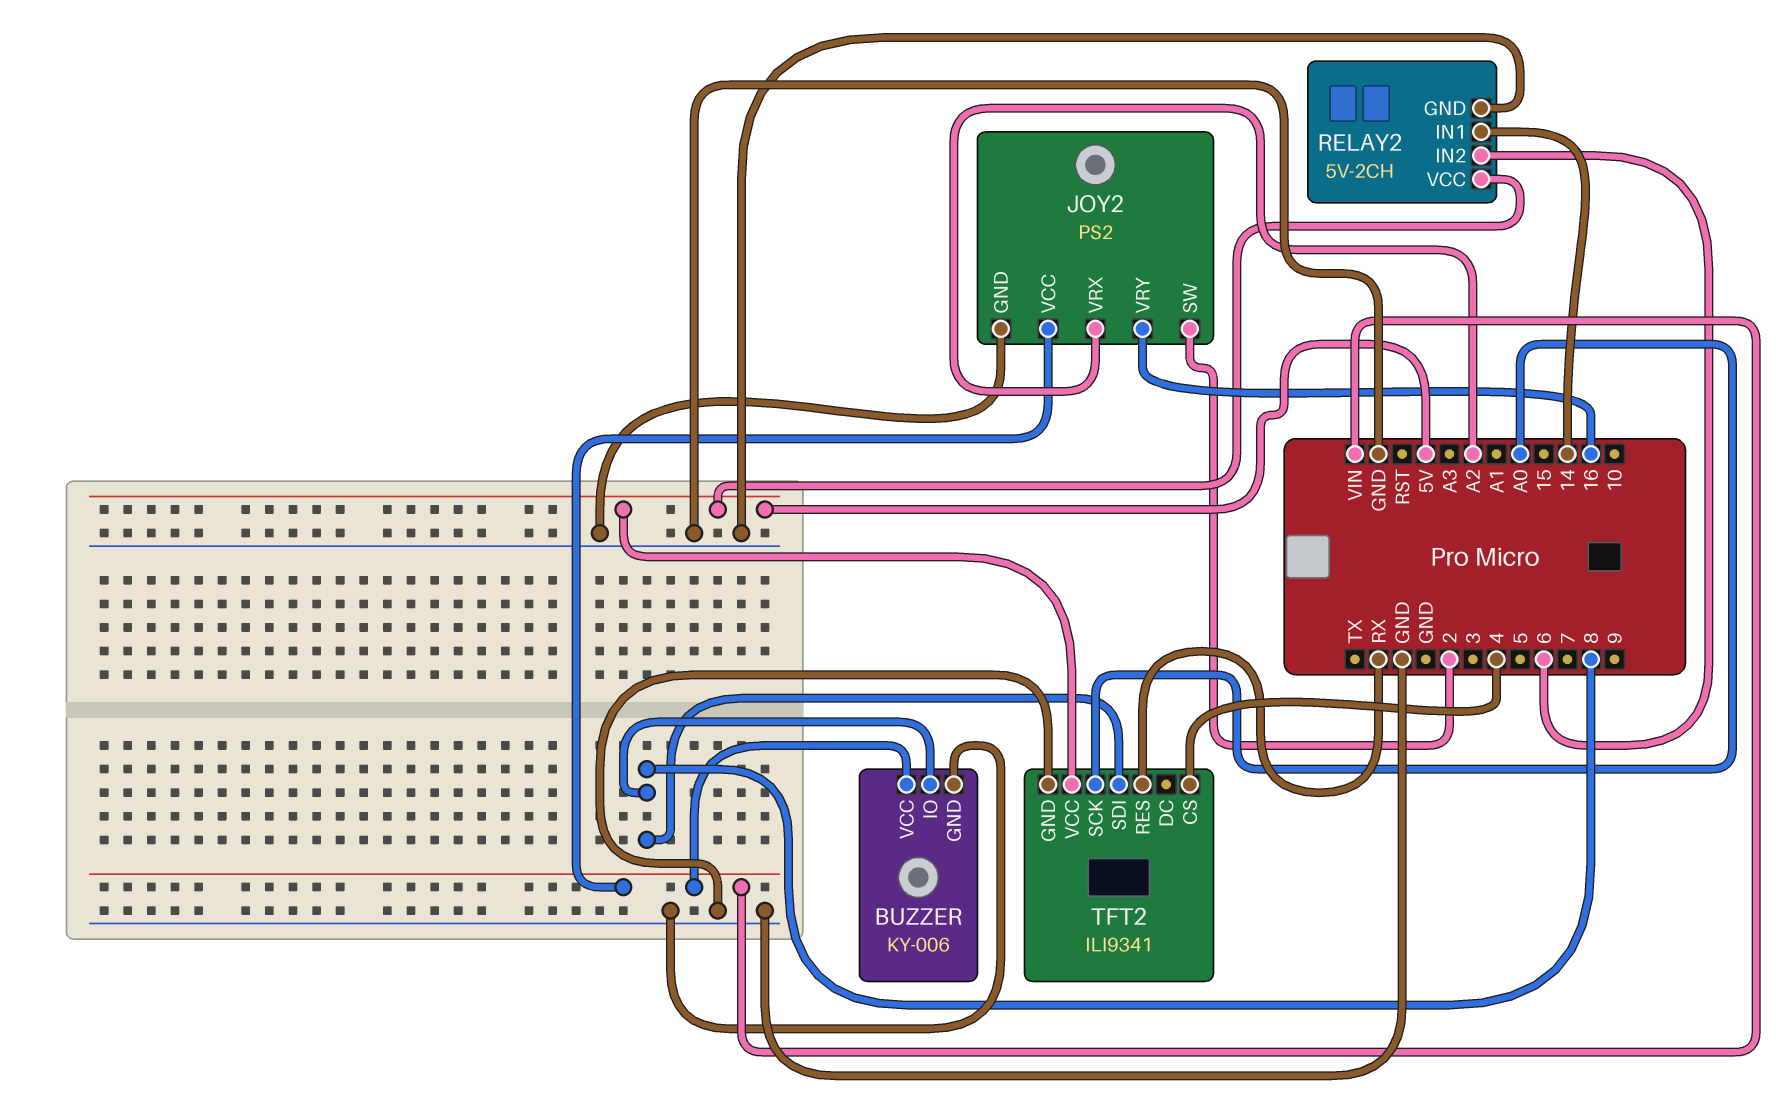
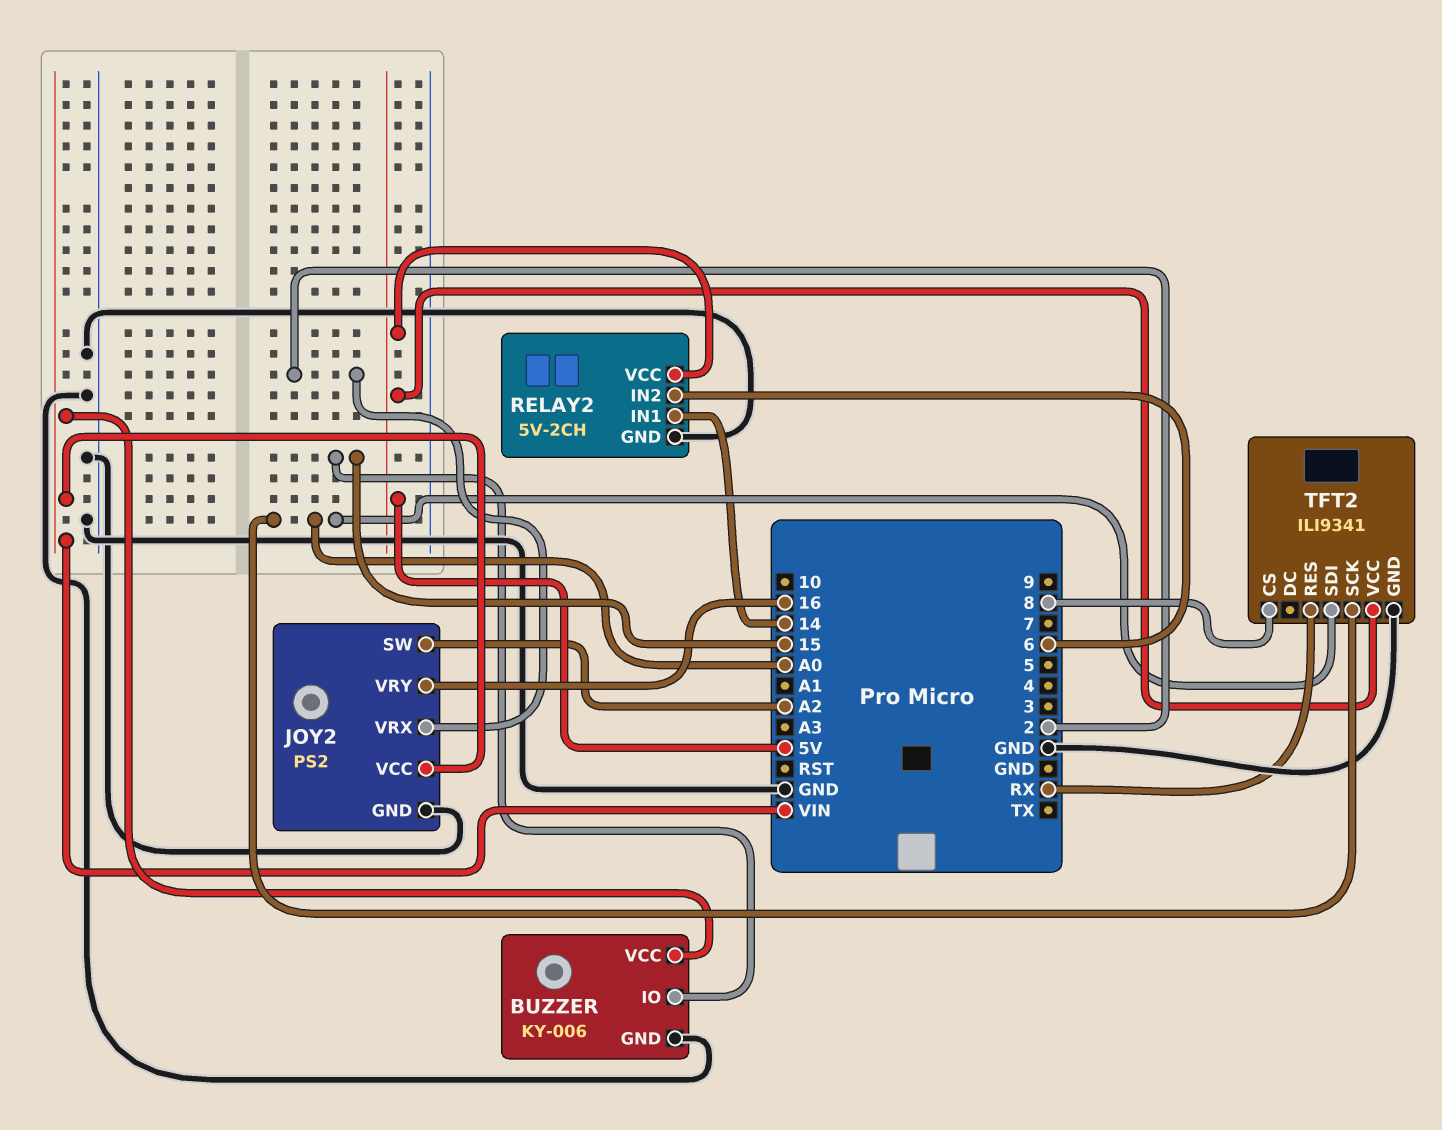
BUZZER pin IO: 8 -> 15
JOY2 pin SW: 2 -> A2
JOY2 pin VRX: A2 -> 2
TFT2 pin CS: 4 -> 8
TFT2 pin SDI: 8 -> A0

